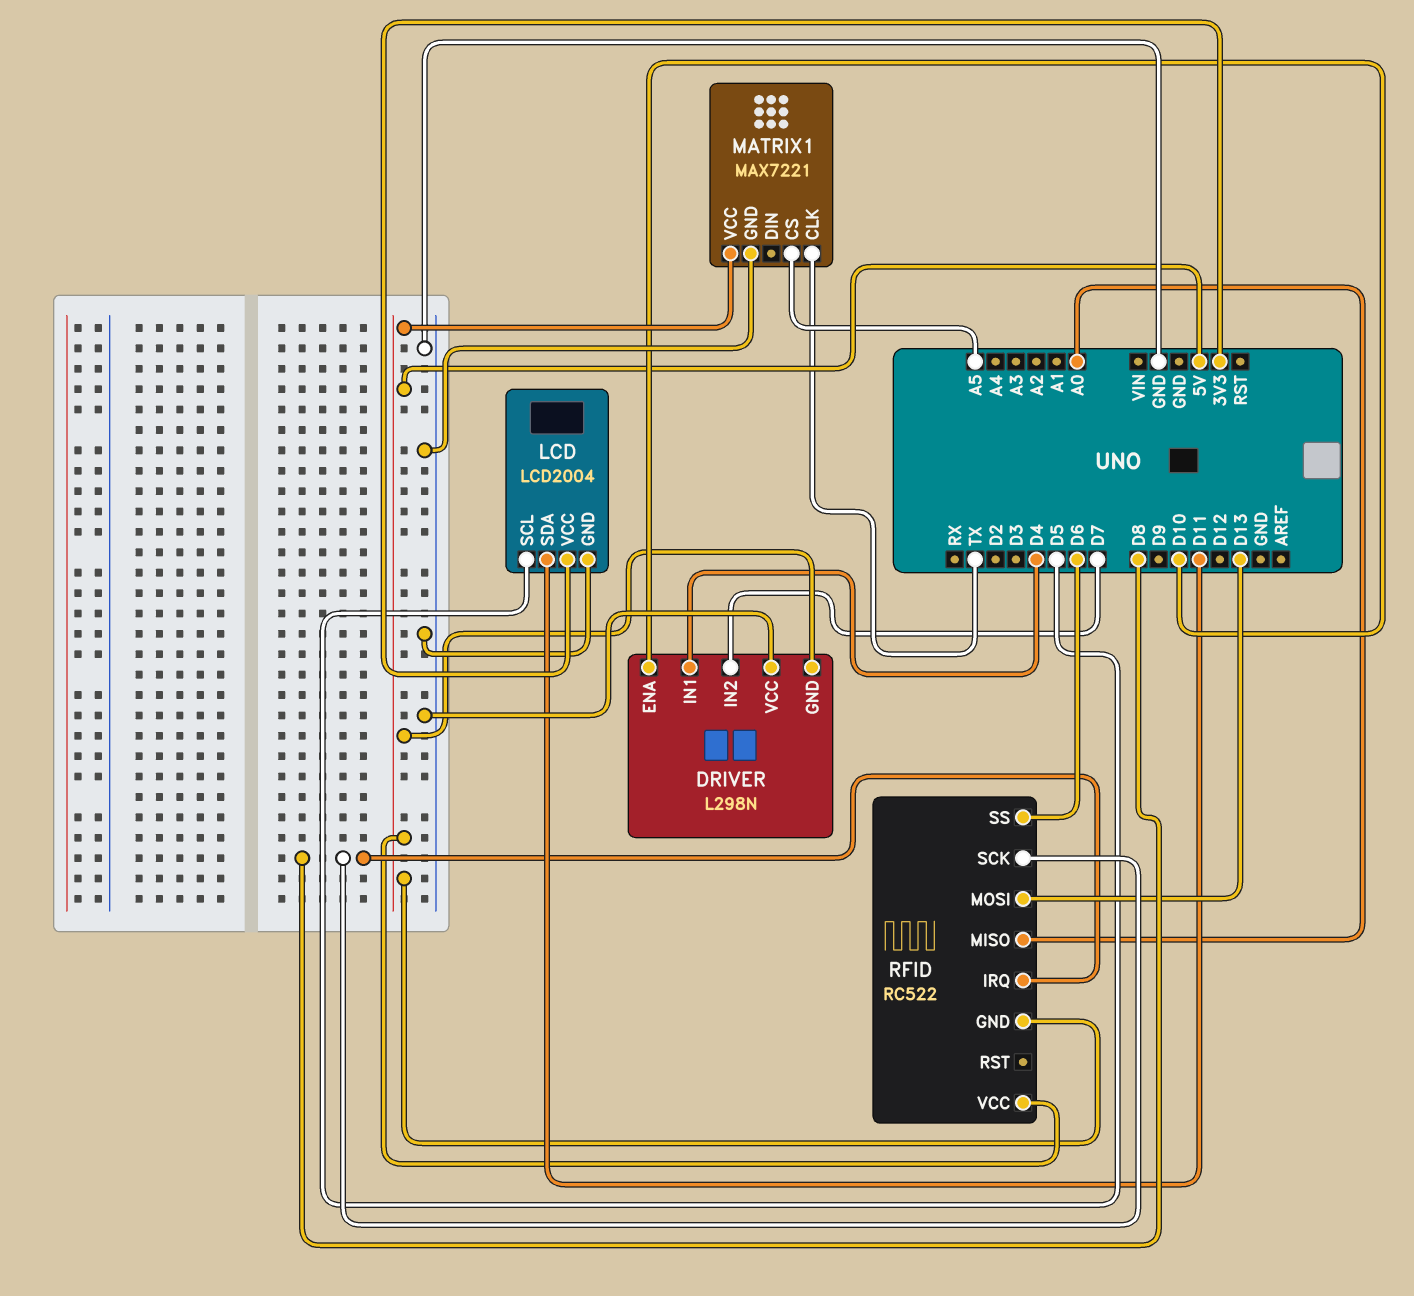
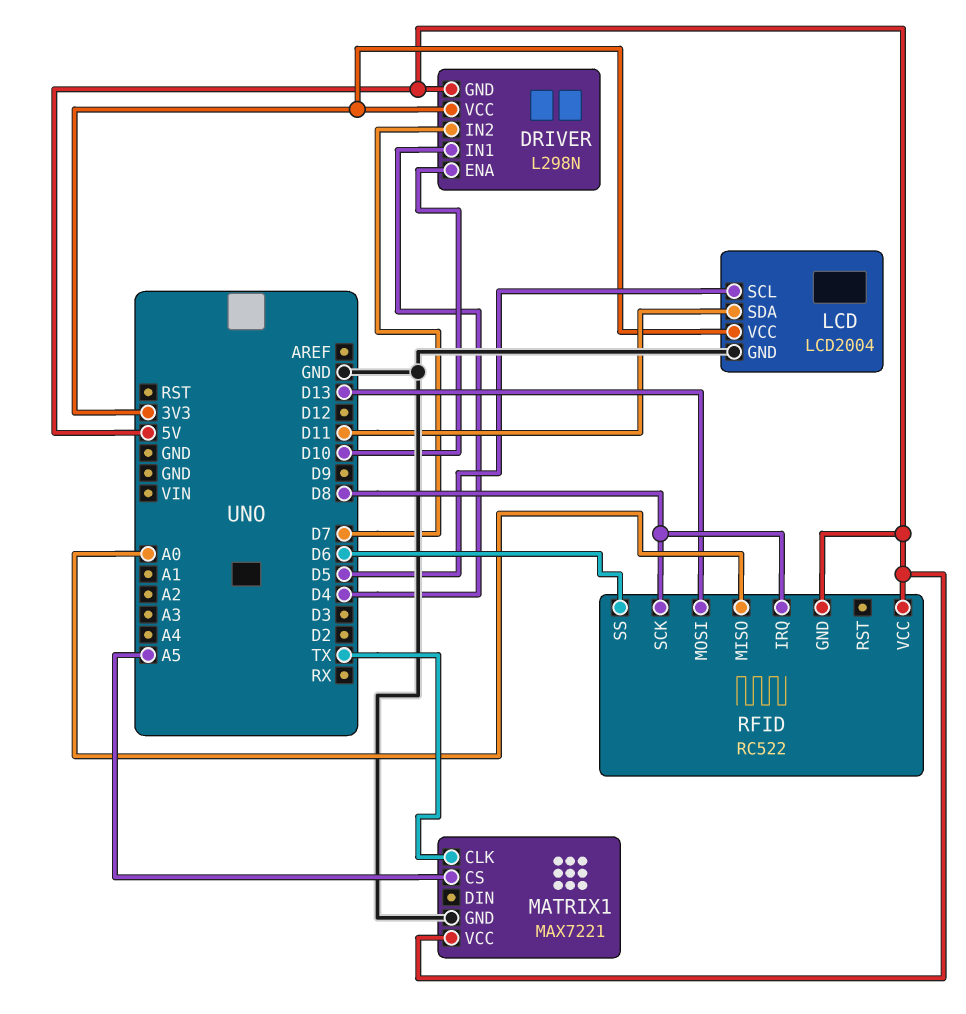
DRIVER pin VCC: GND -> 3V3

